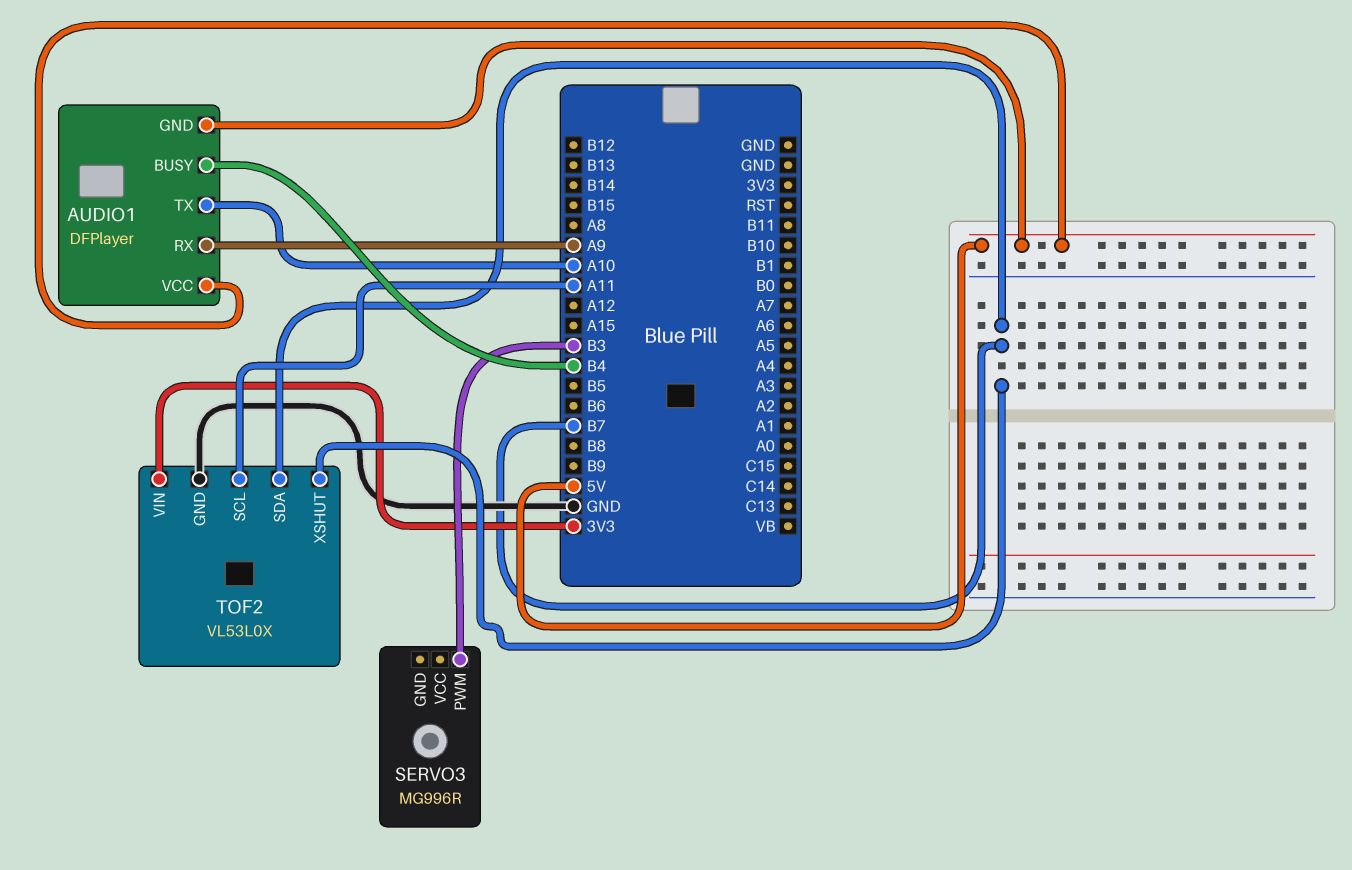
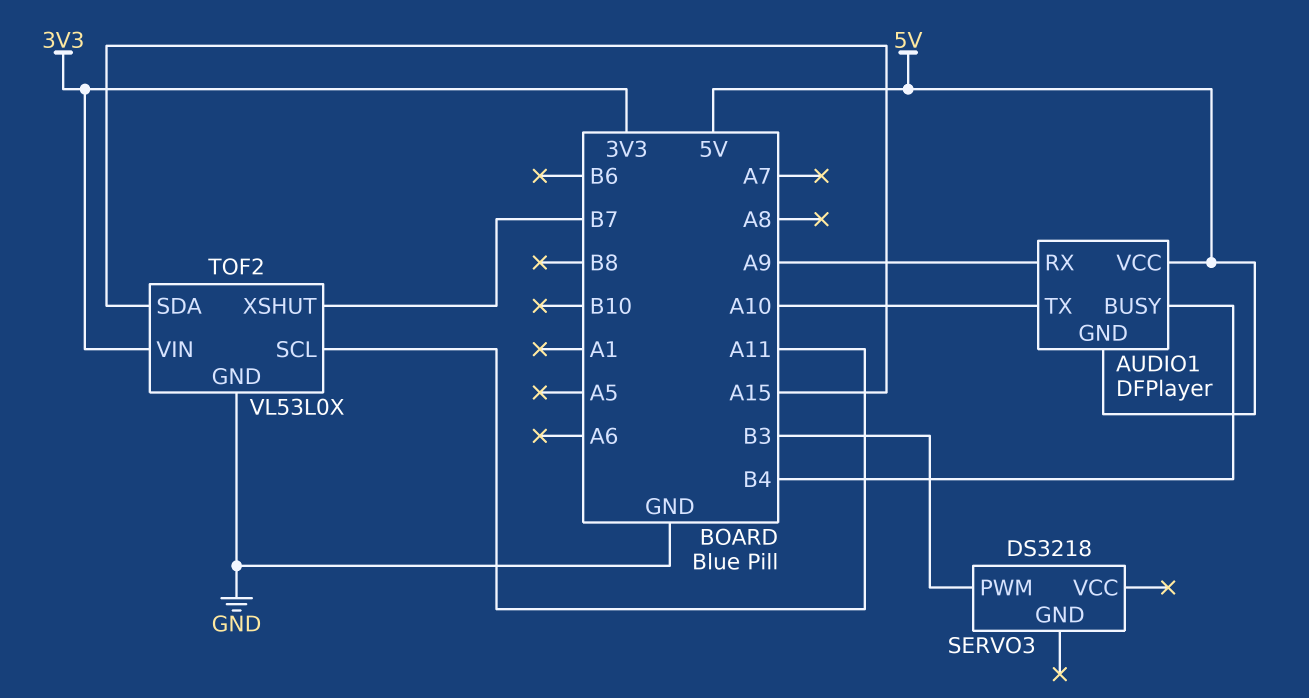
SERVO3: MG996R -> DS3218
TOF2 pin SDA: B7 -> A15

